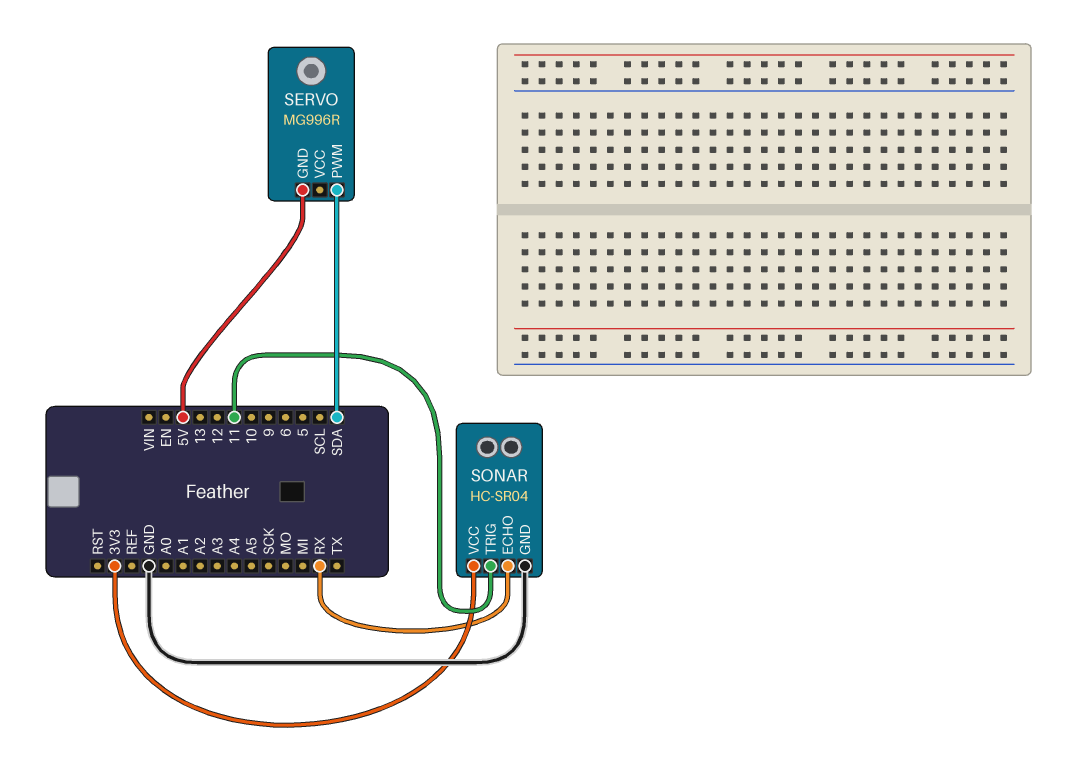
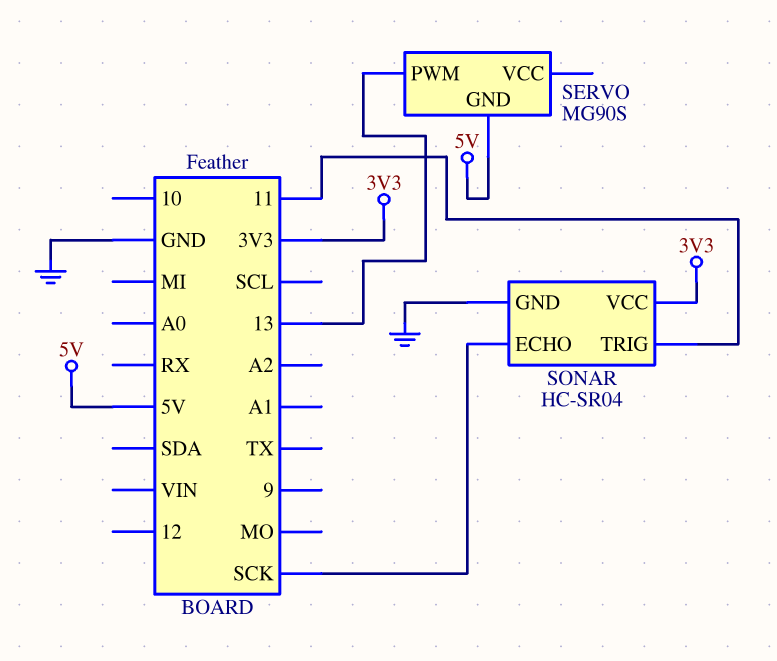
SERVO: MG996R -> MG90S
SERVO pin PWM: SDA -> 13
SONAR pin ECHO: RX -> SCK

